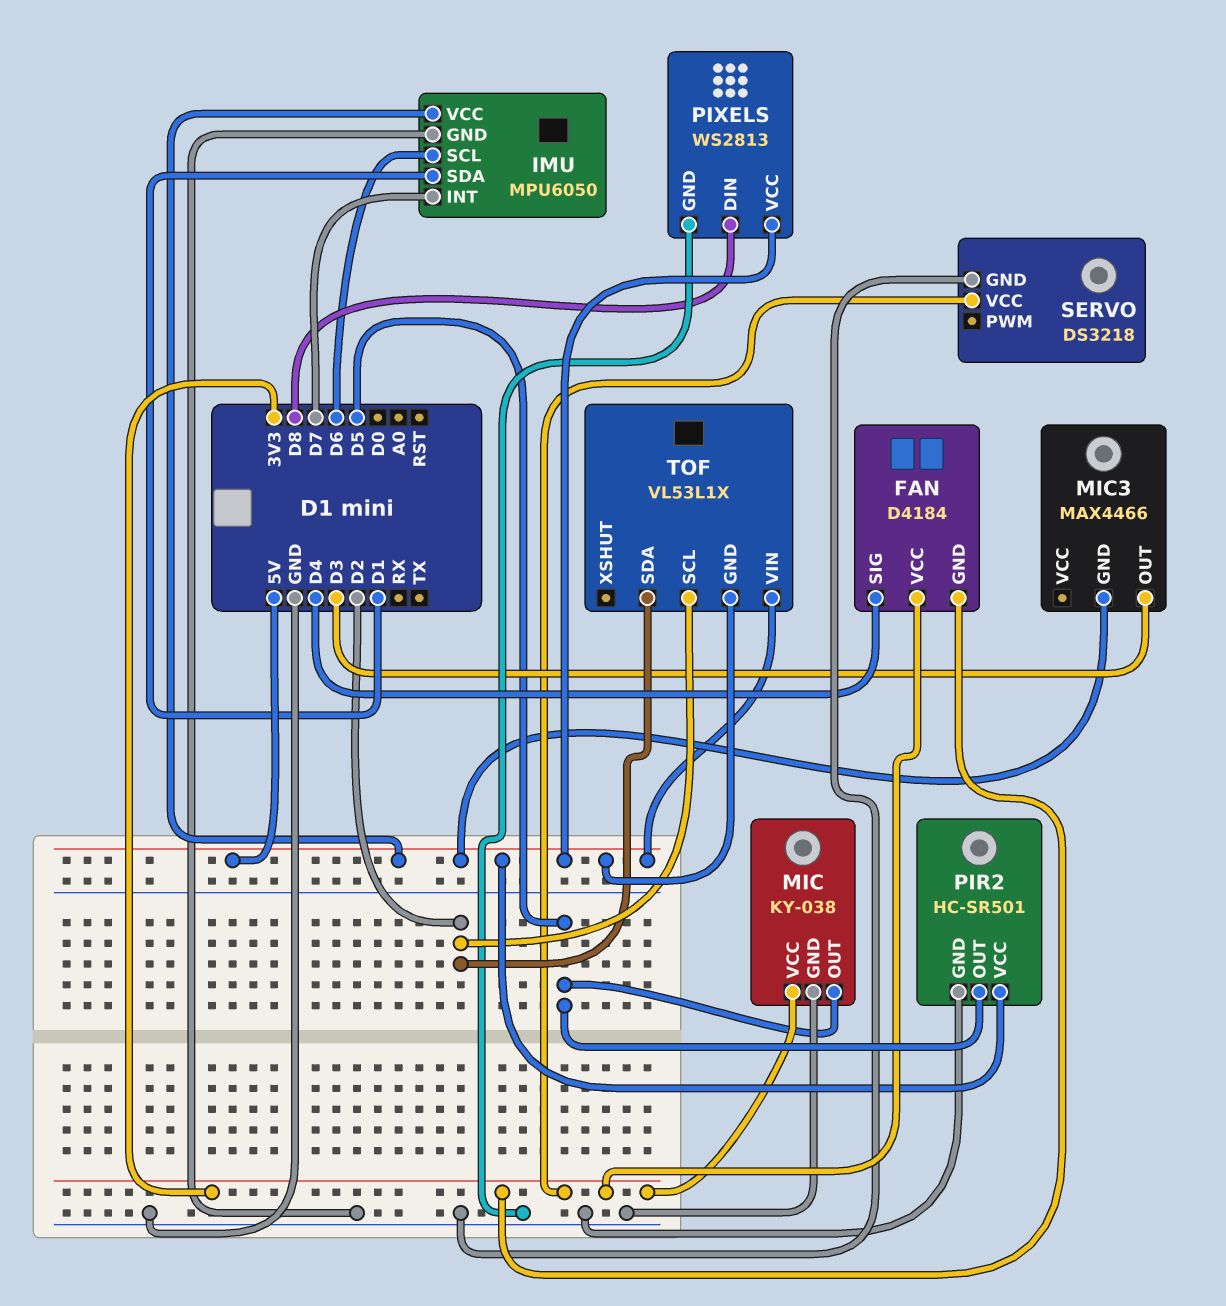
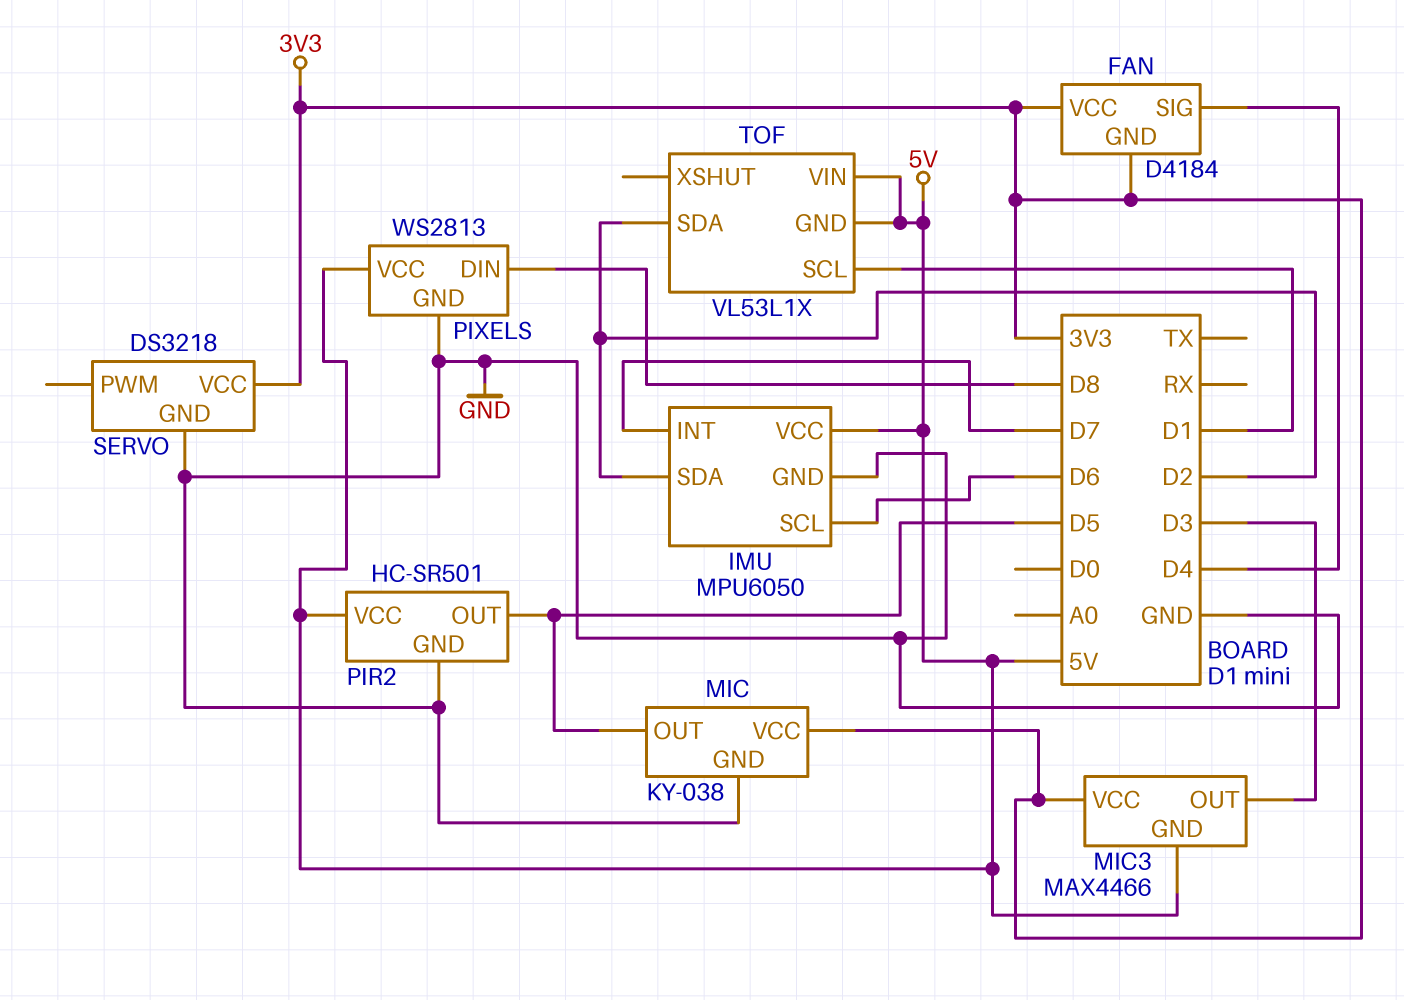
IMU pin SDA: D1 -> D2
MIC3 pin VCC: none -> 3V3
TOF pin SCL: D2 -> D1

